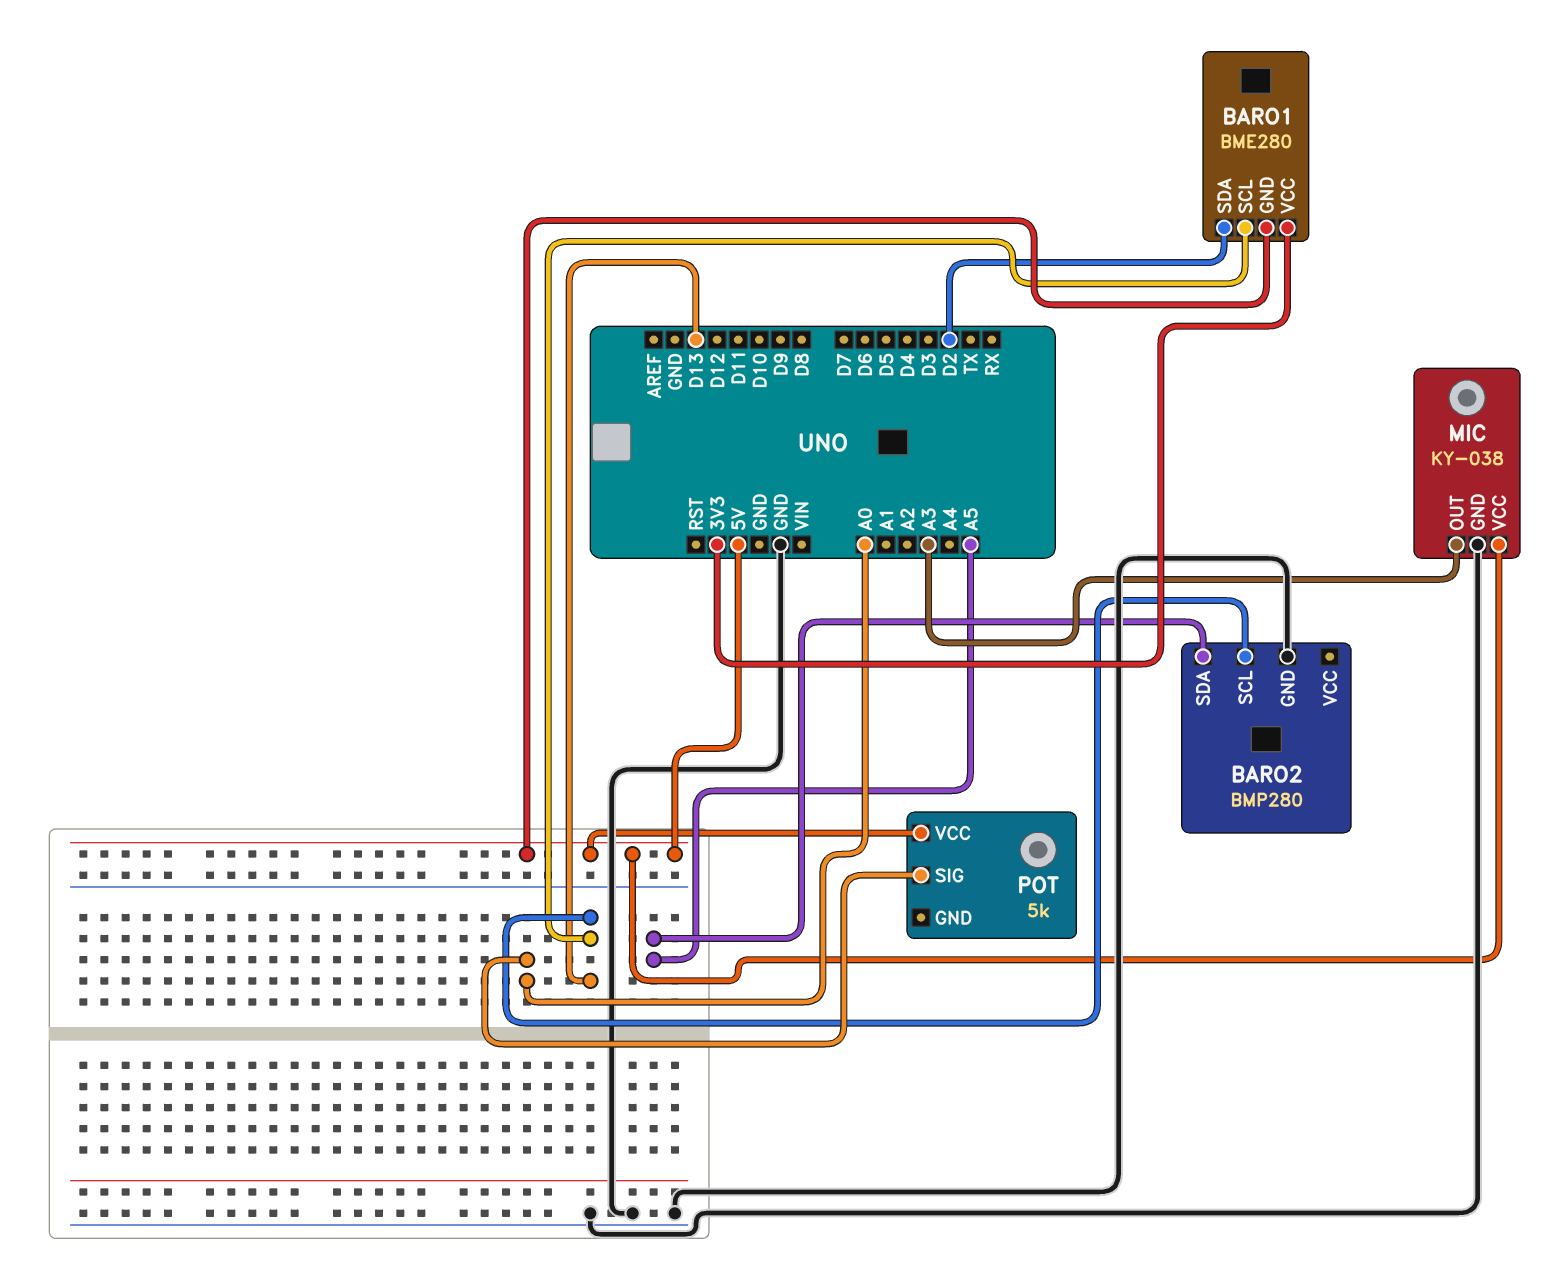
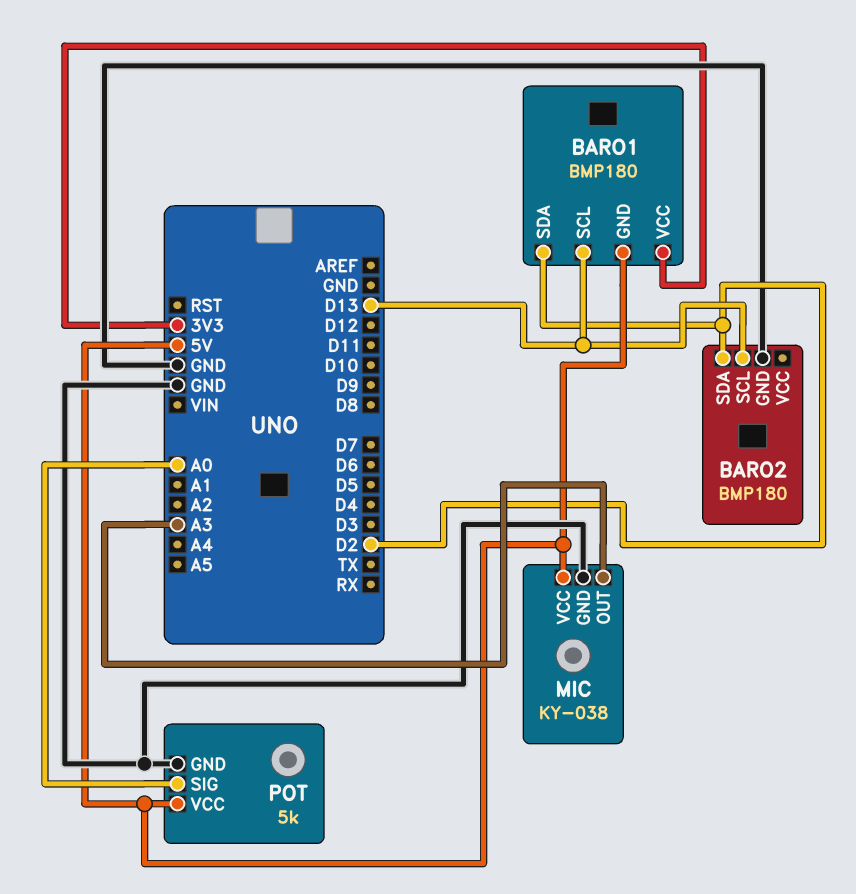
BARO1: BME280 -> BMP180
BARO2: BMP280 -> BMP180
BARO2 pin SDA: A5 -> D2
POT pin GND: none -> GND

